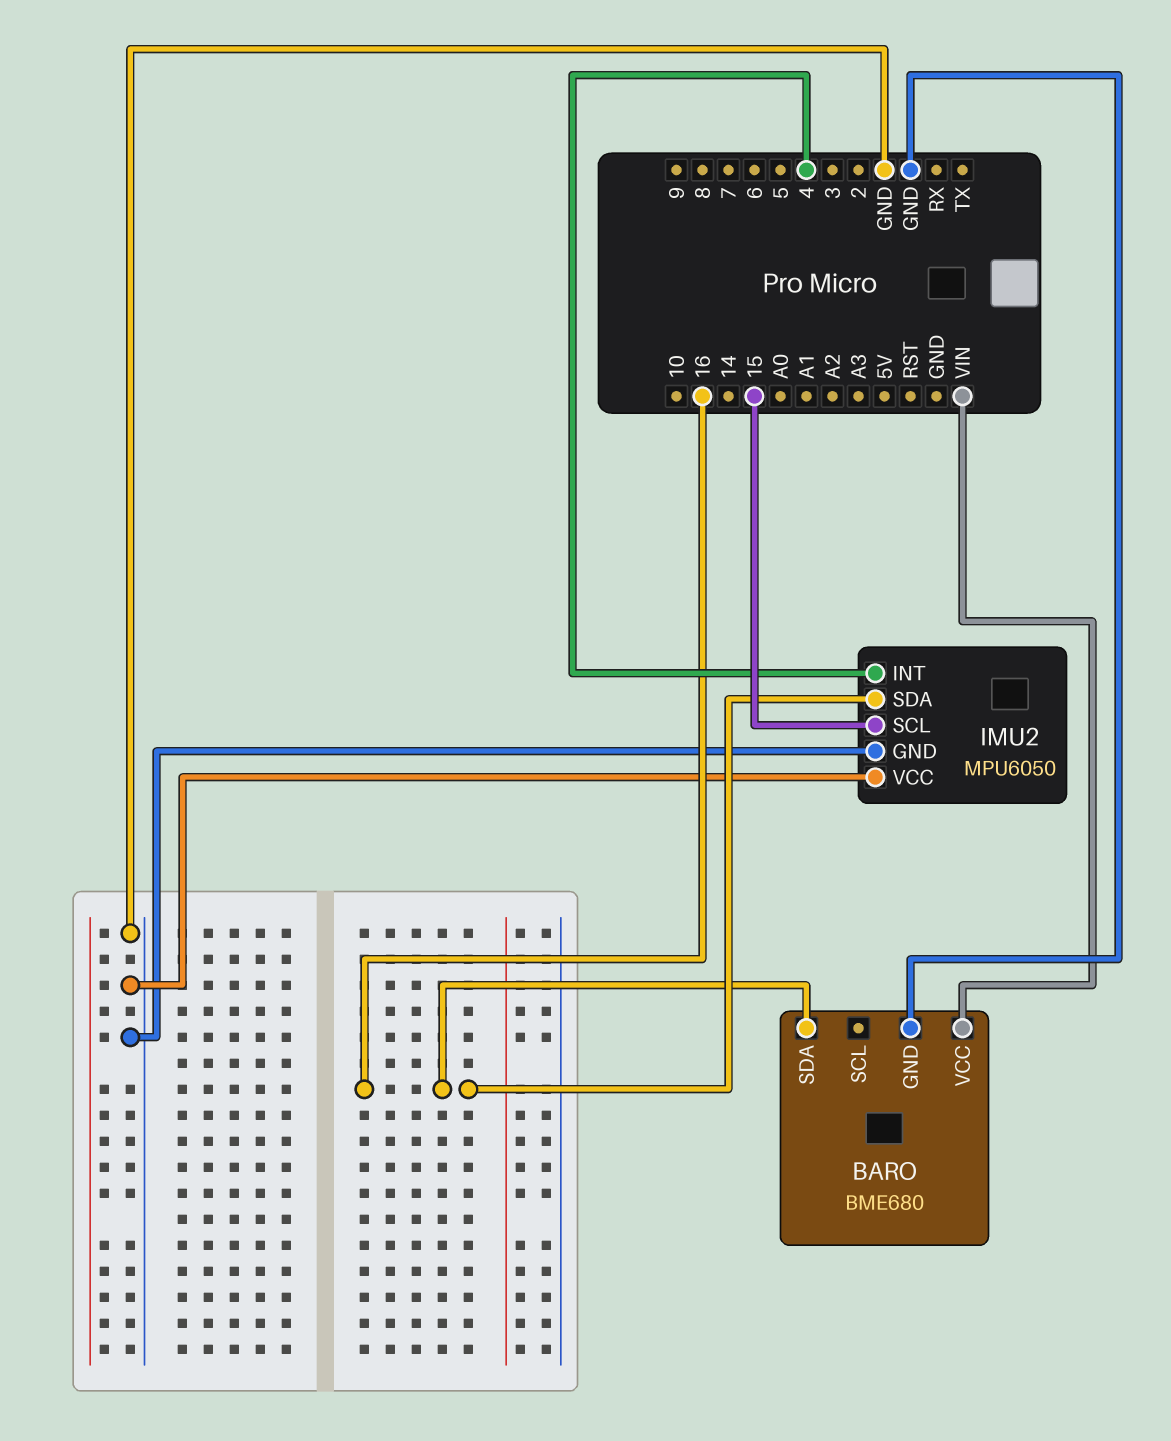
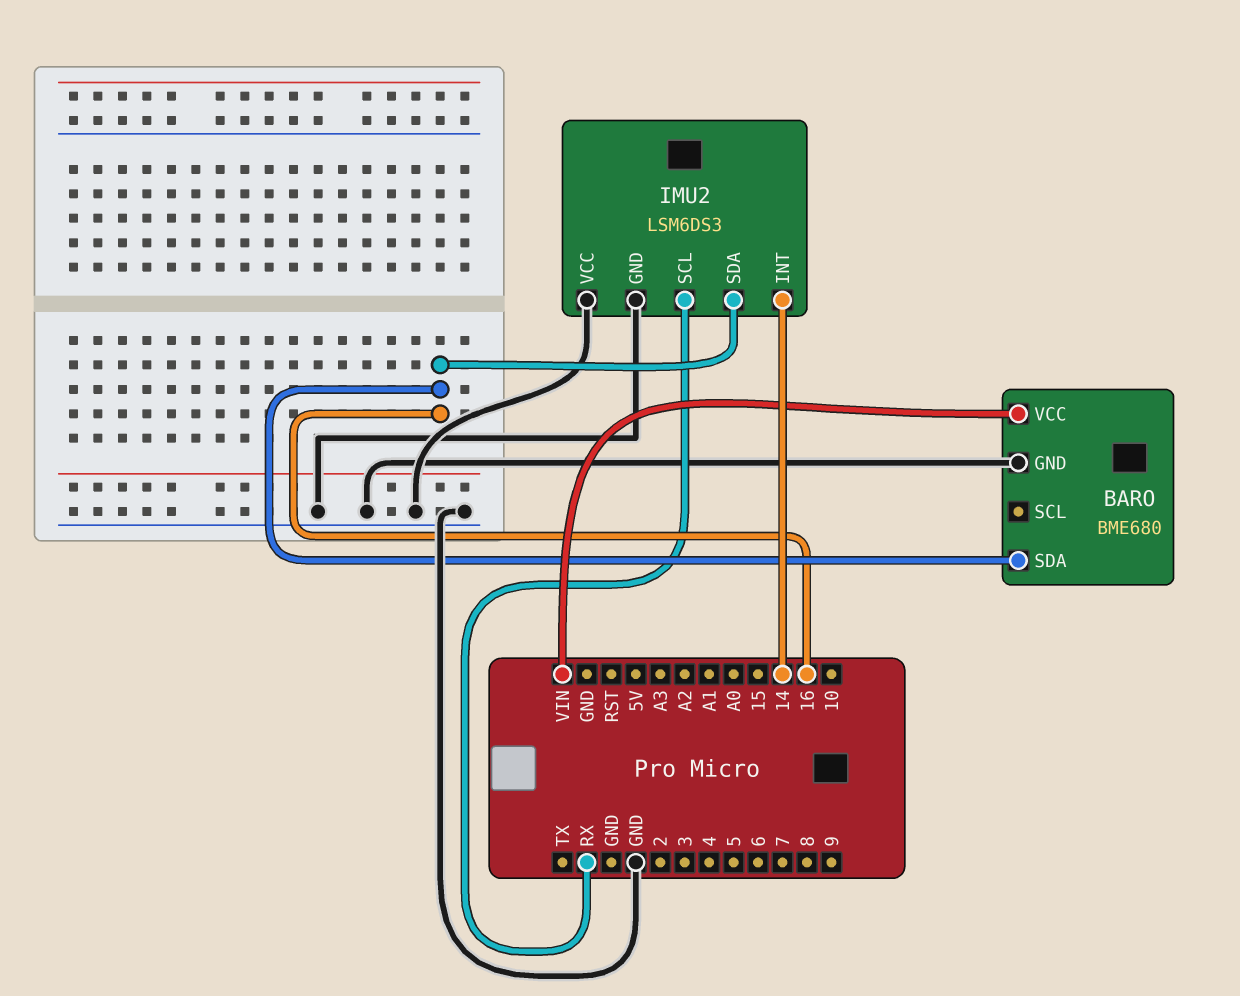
IMU2: MPU6050 -> LSM6DS3
IMU2 pin INT: 4 -> 14
IMU2 pin SCL: 15 -> RX

